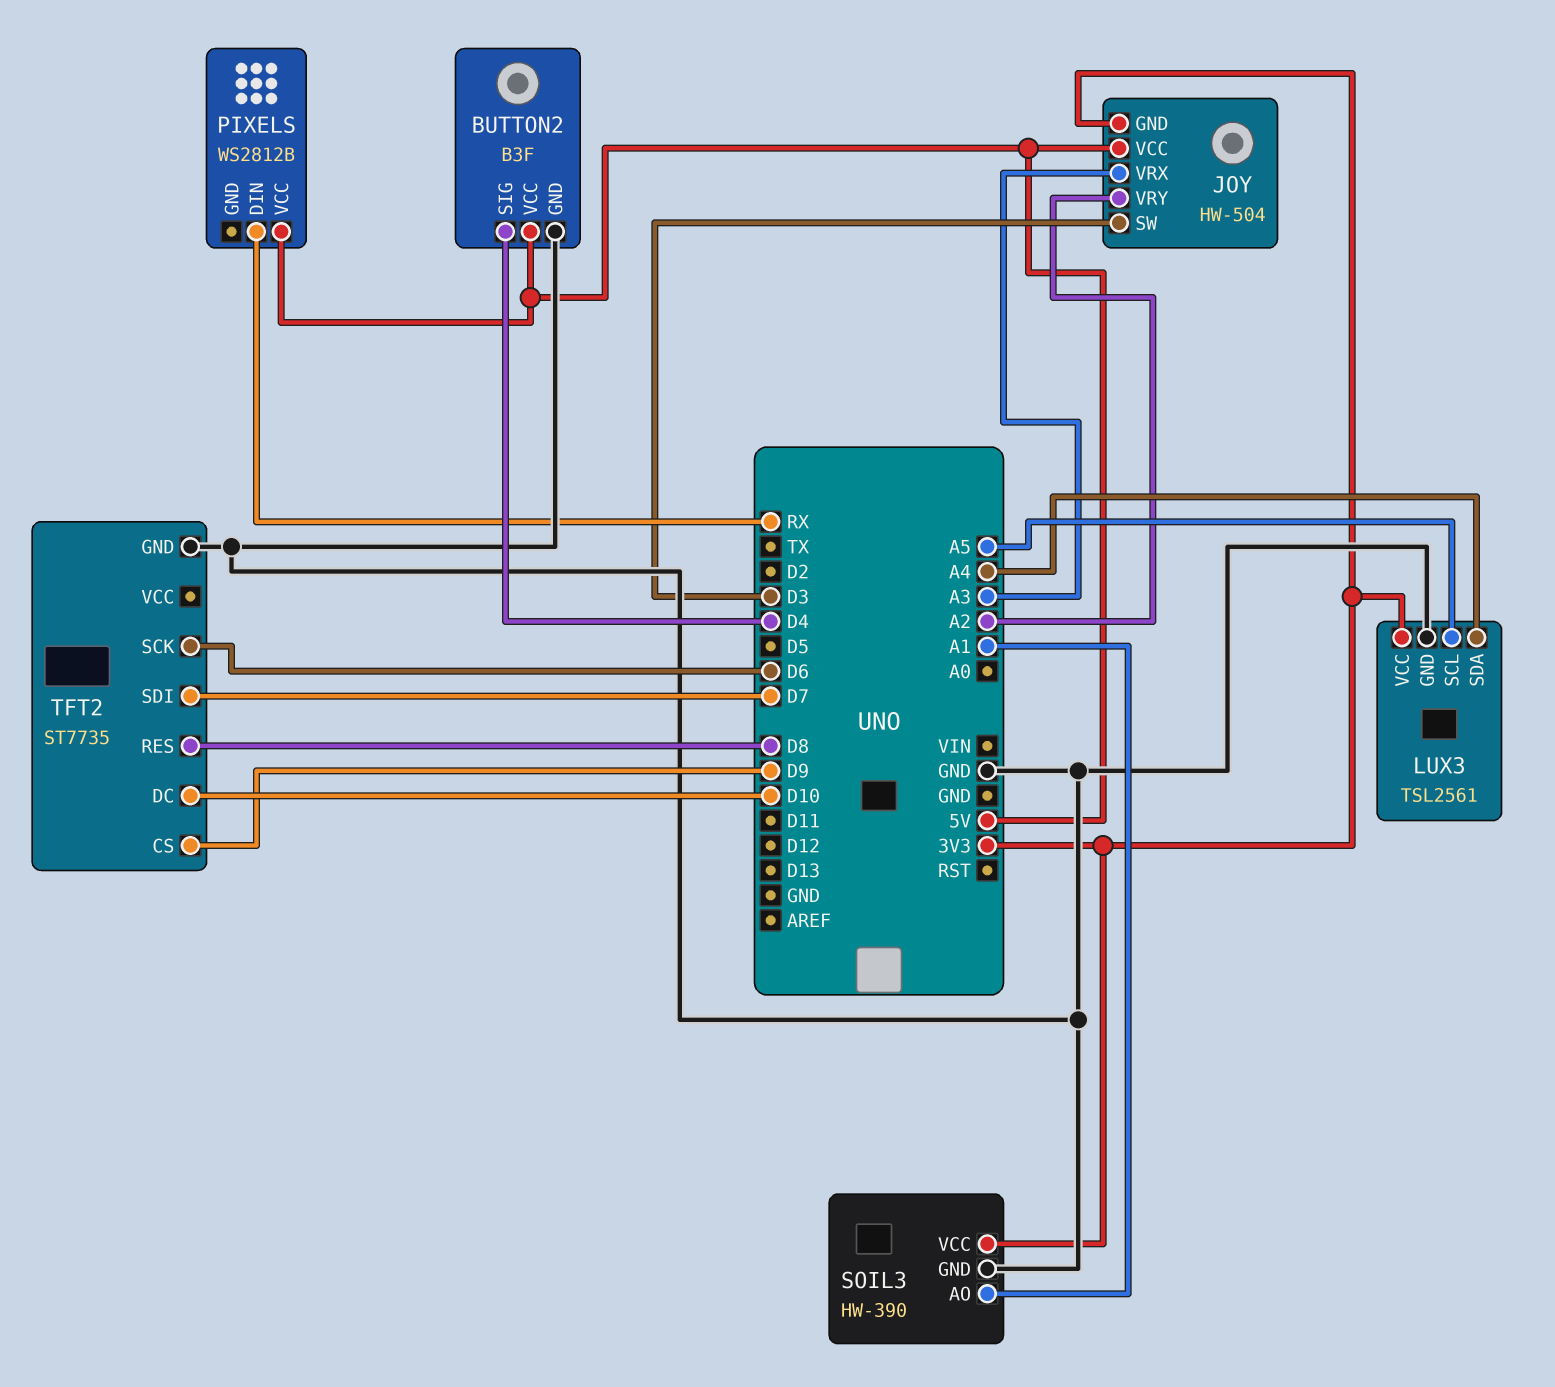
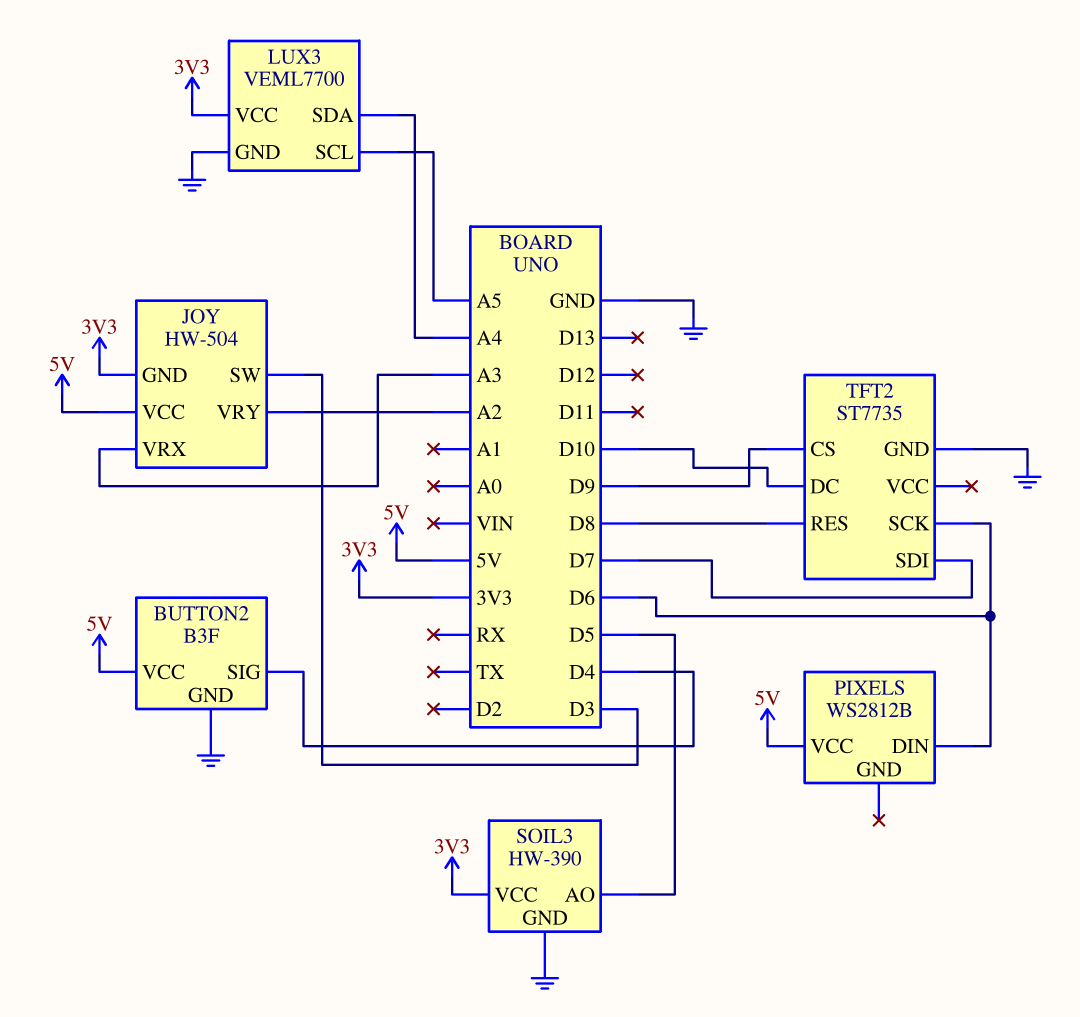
LUX3: TSL2561 -> VEML7700
PIXELS pin DIN: RX -> D6
SOIL3 pin AO: A1 -> D5

